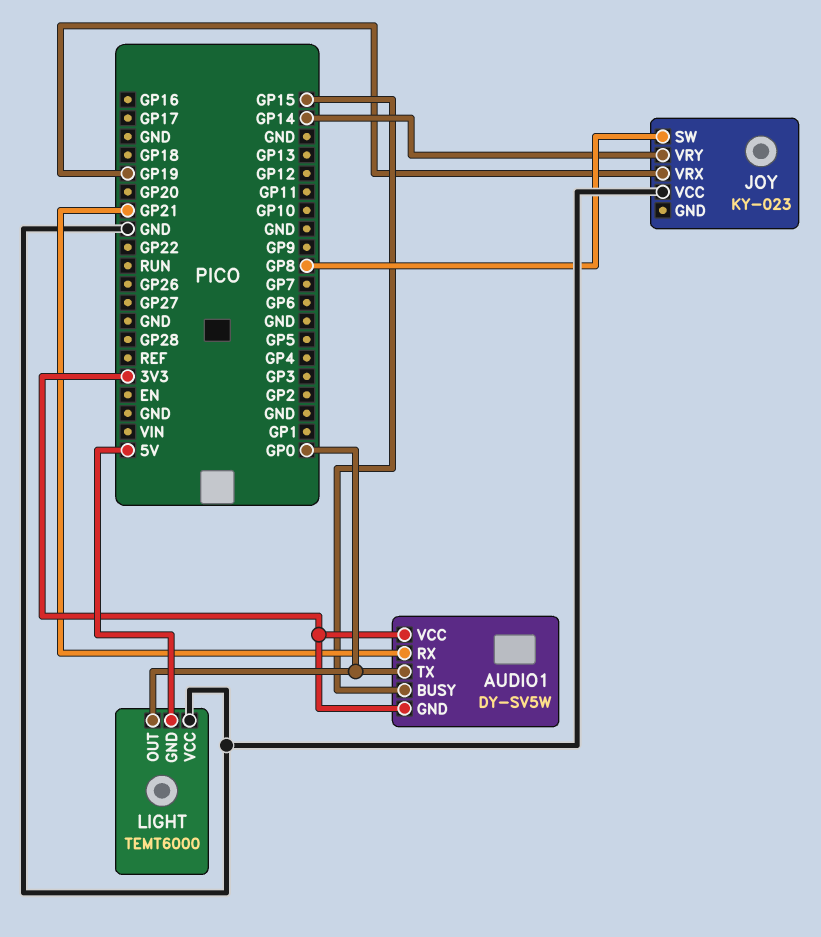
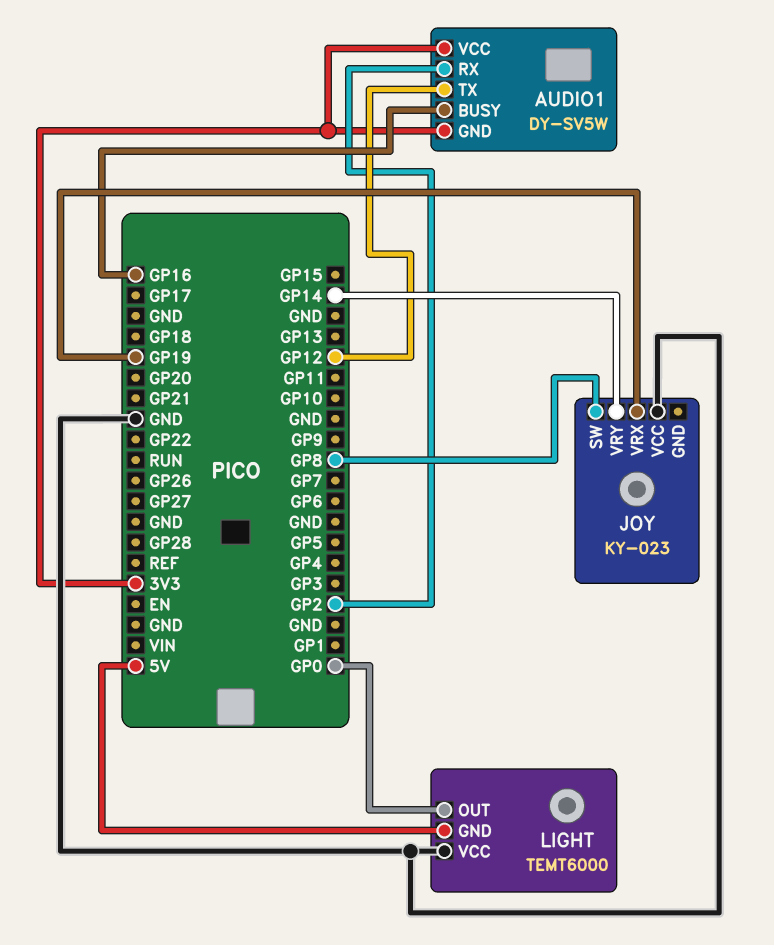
AUDIO1 pin BUSY: GP15 -> GP16
AUDIO1 pin RX: GP21 -> GP2
AUDIO1 pin TX: GP0 -> GP12

